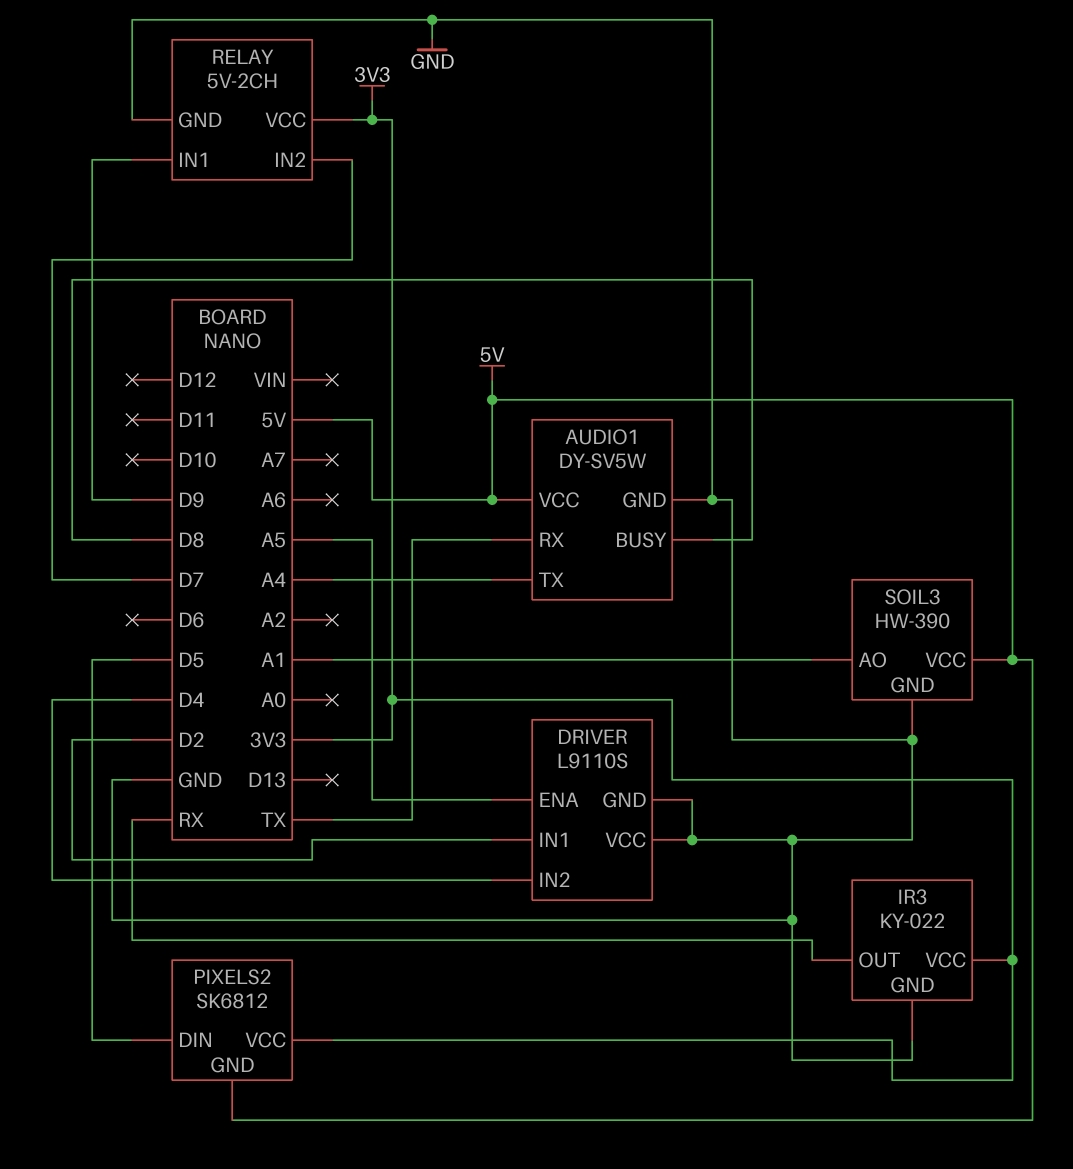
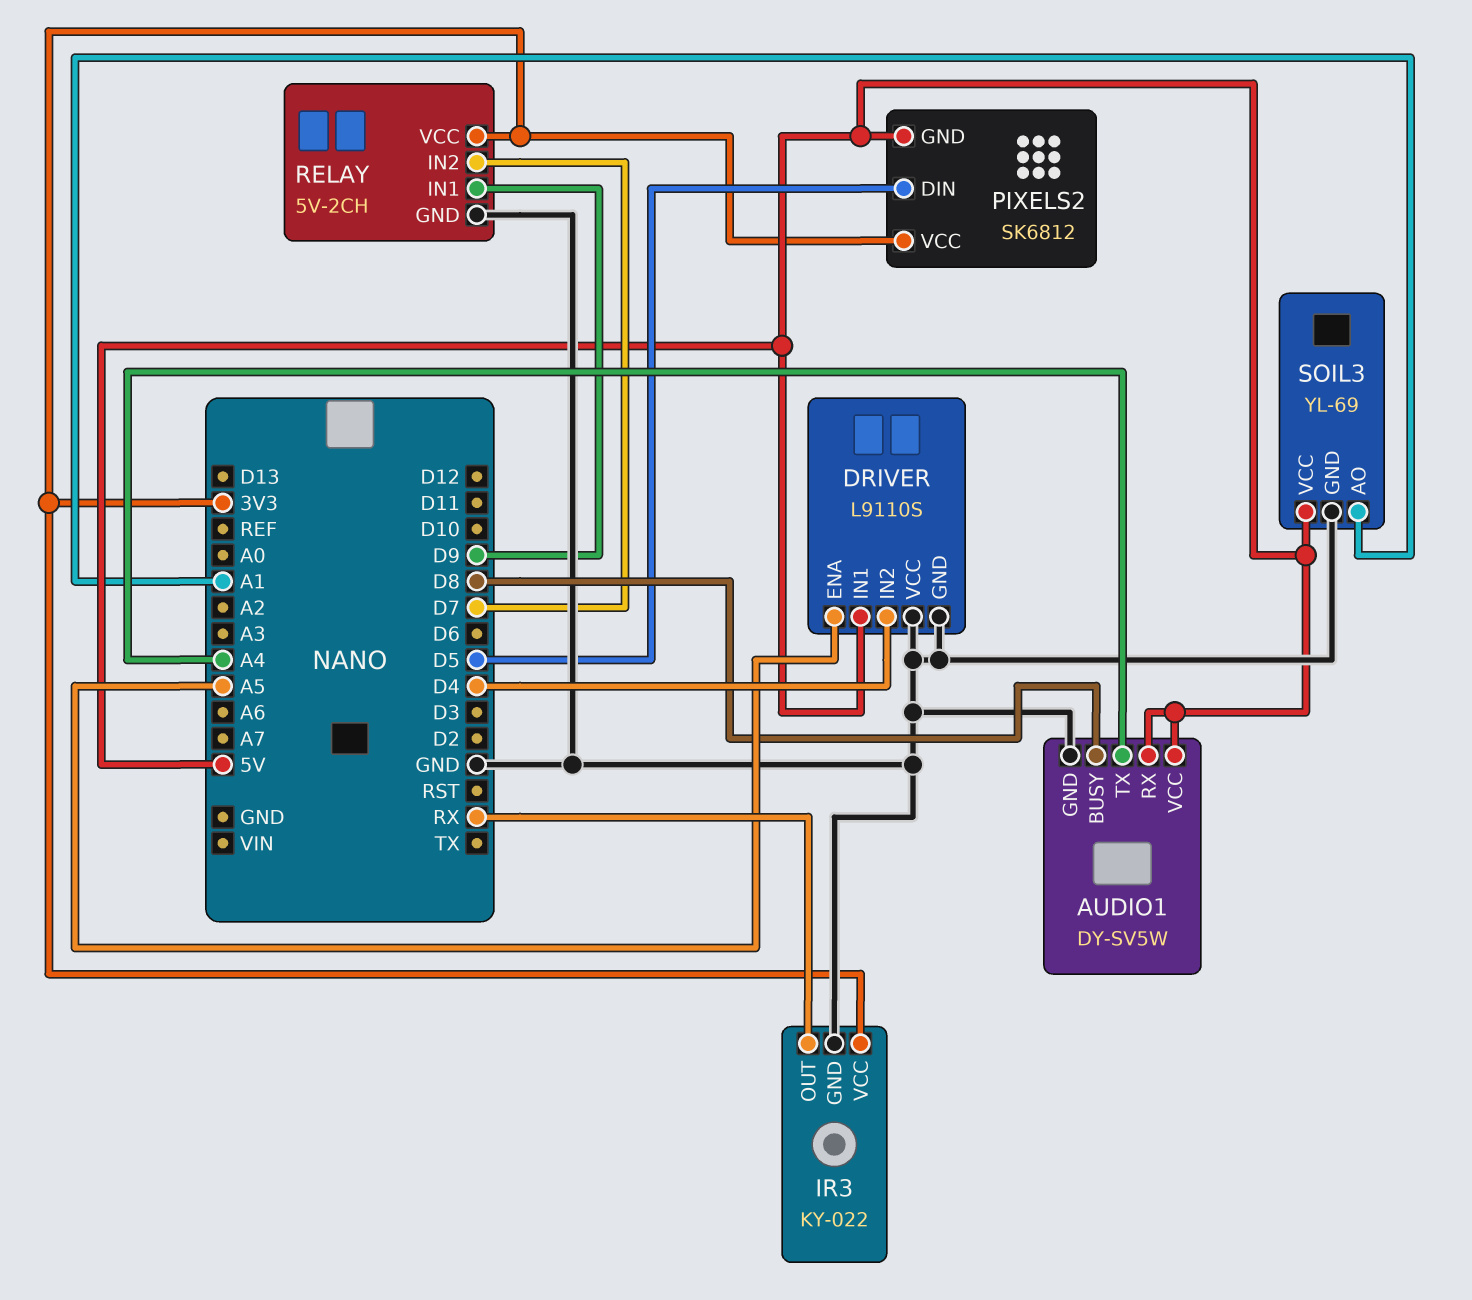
AUDIO1 pin RX: TX -> 5V
DRIVER pin IN1: D2 -> 5V
SOIL3: HW-390 -> YL-69

